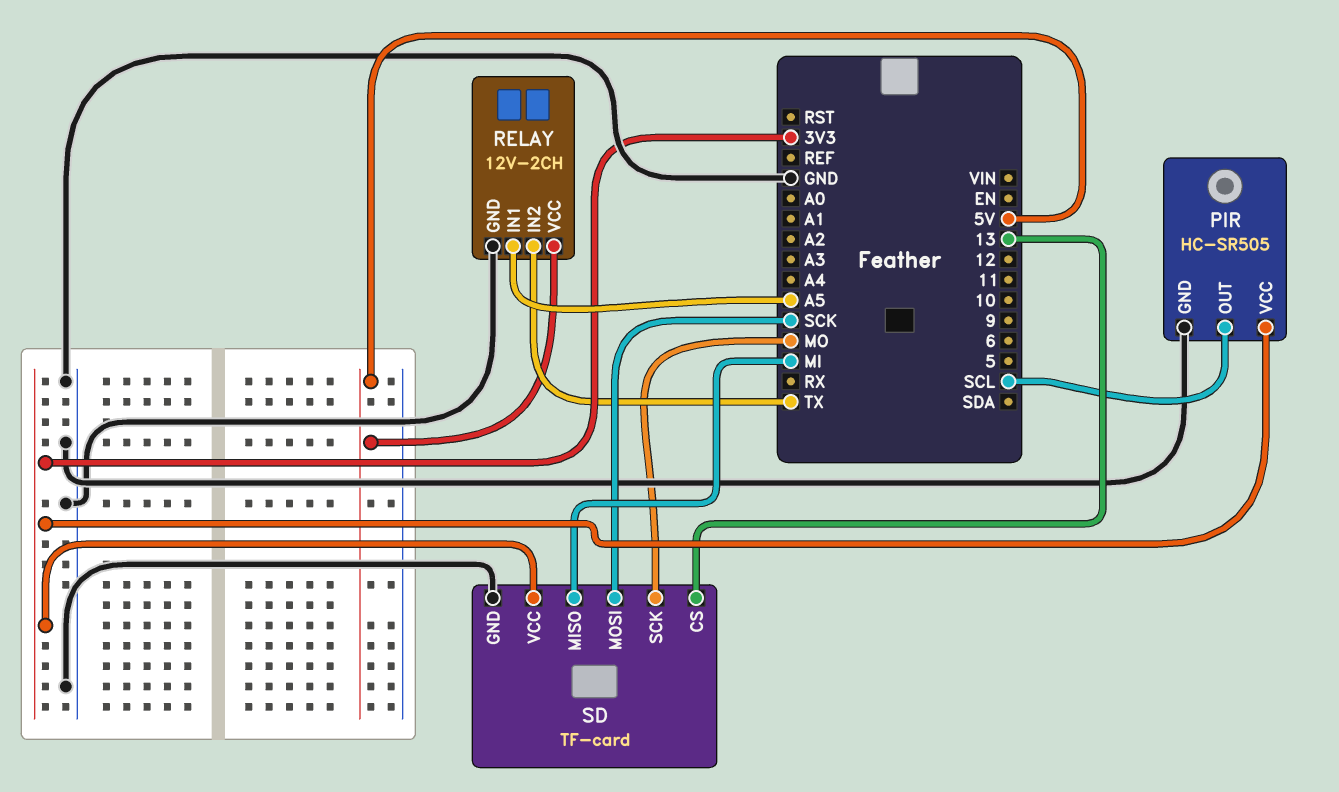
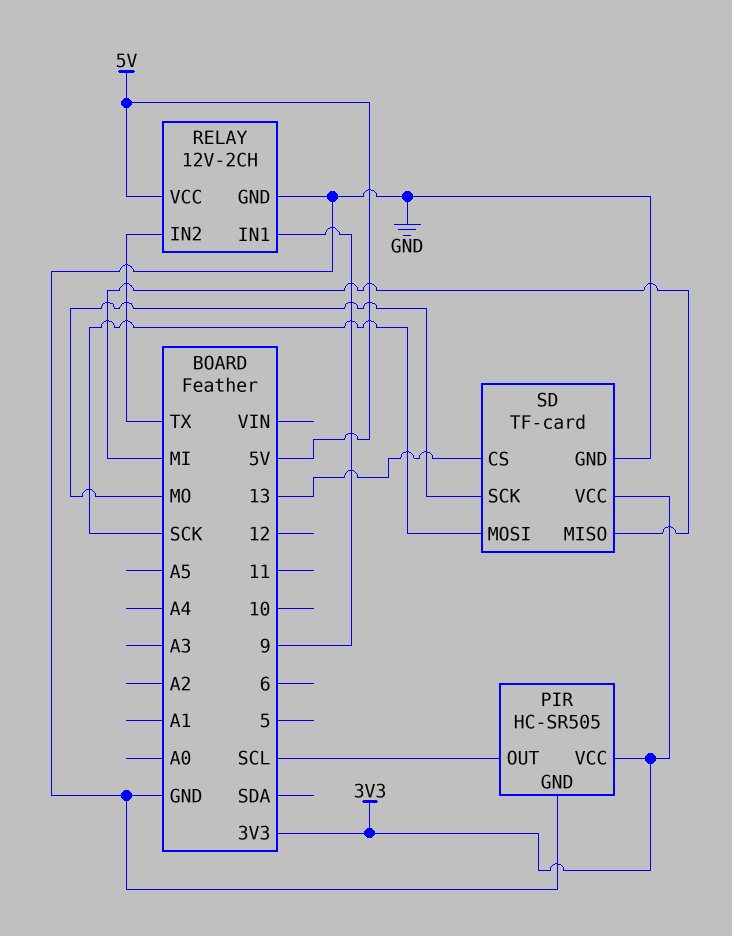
RELAY pin IN1: A5 -> 9

